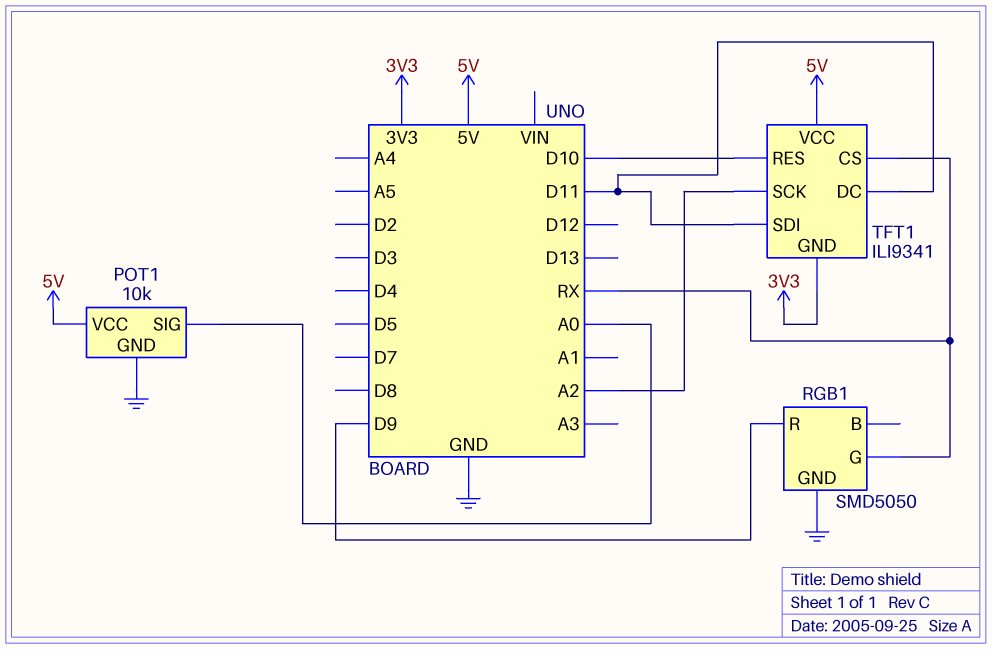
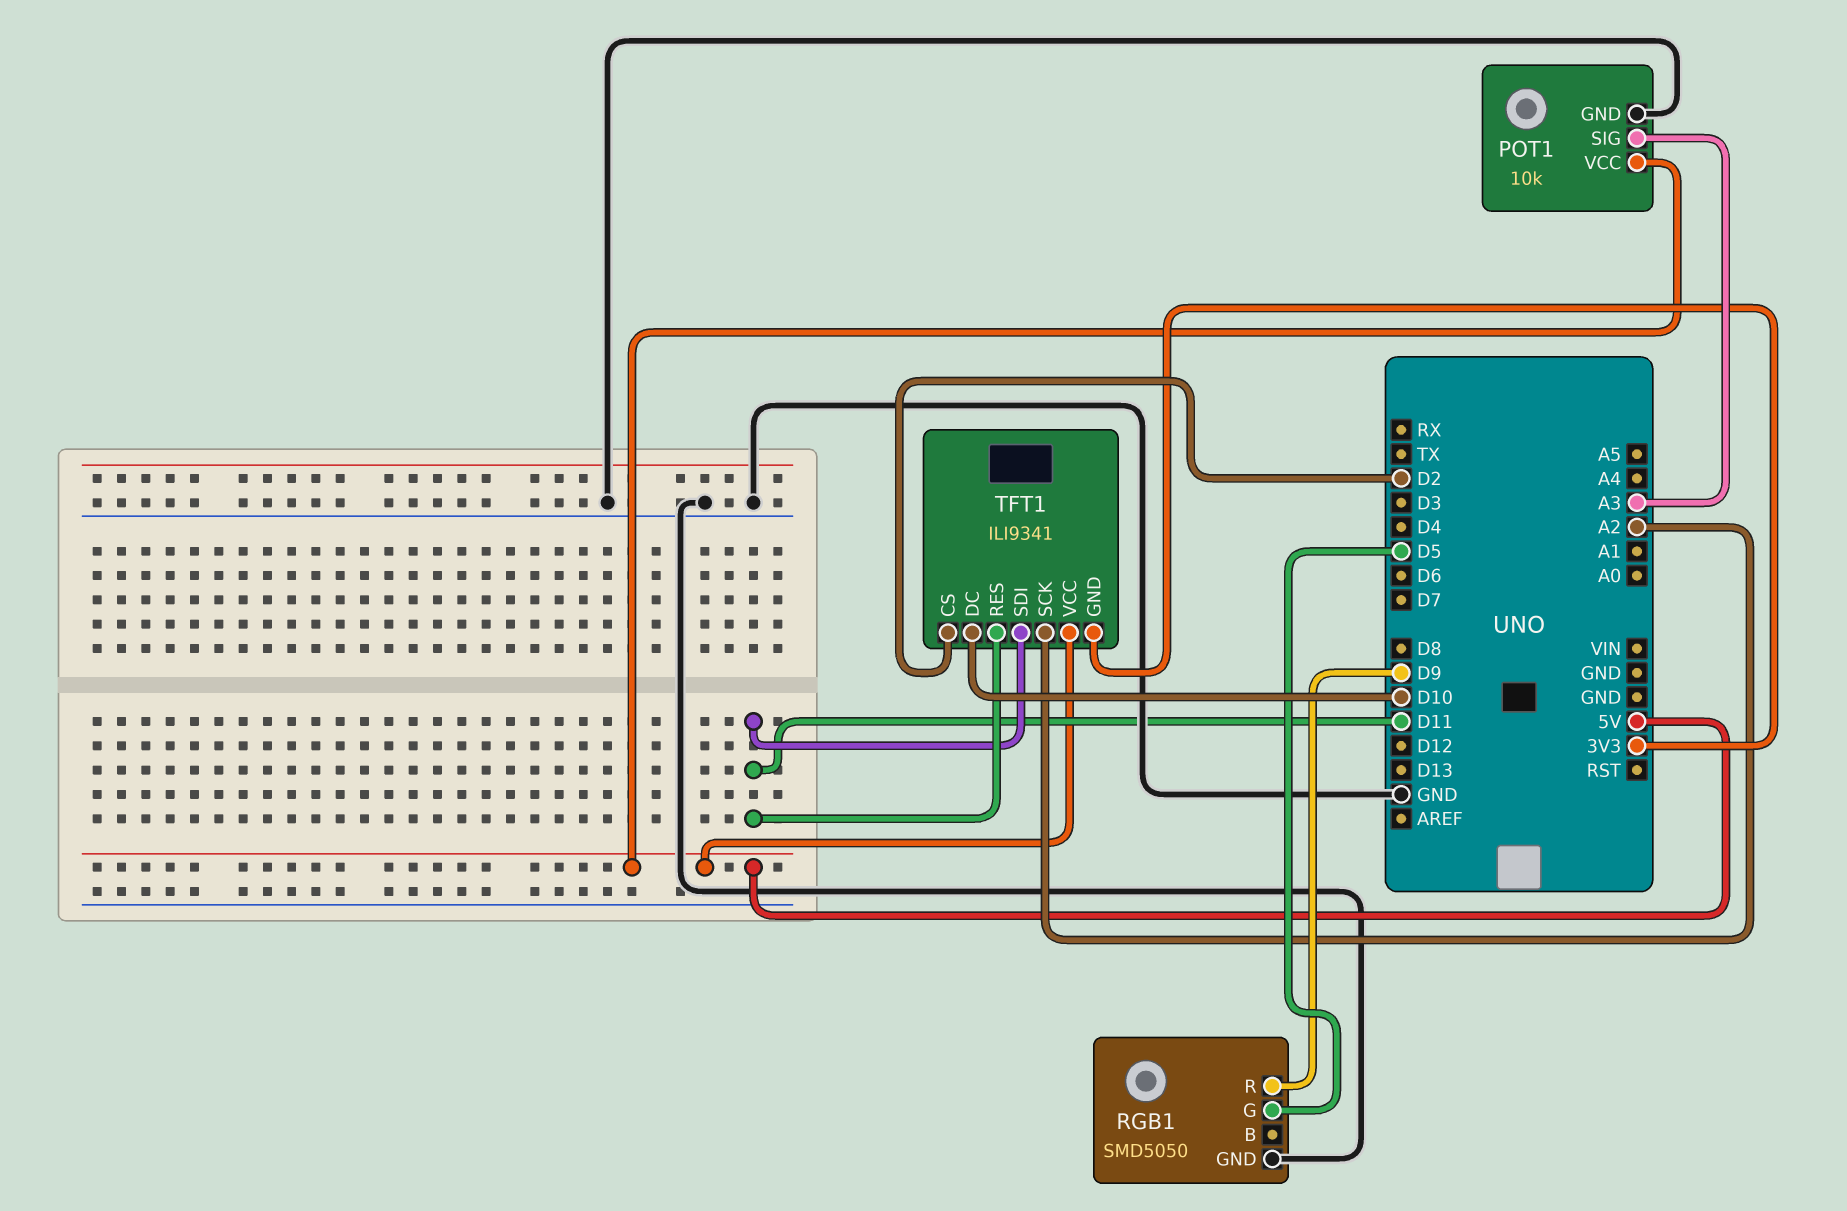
POT1 pin SIG: A0 -> A3
RGB1 pin G: RX -> D5
TFT1 pin CS: RX -> D2
TFT1 pin DC: D11 -> D10
TFT1 pin RES: D10 -> D11

